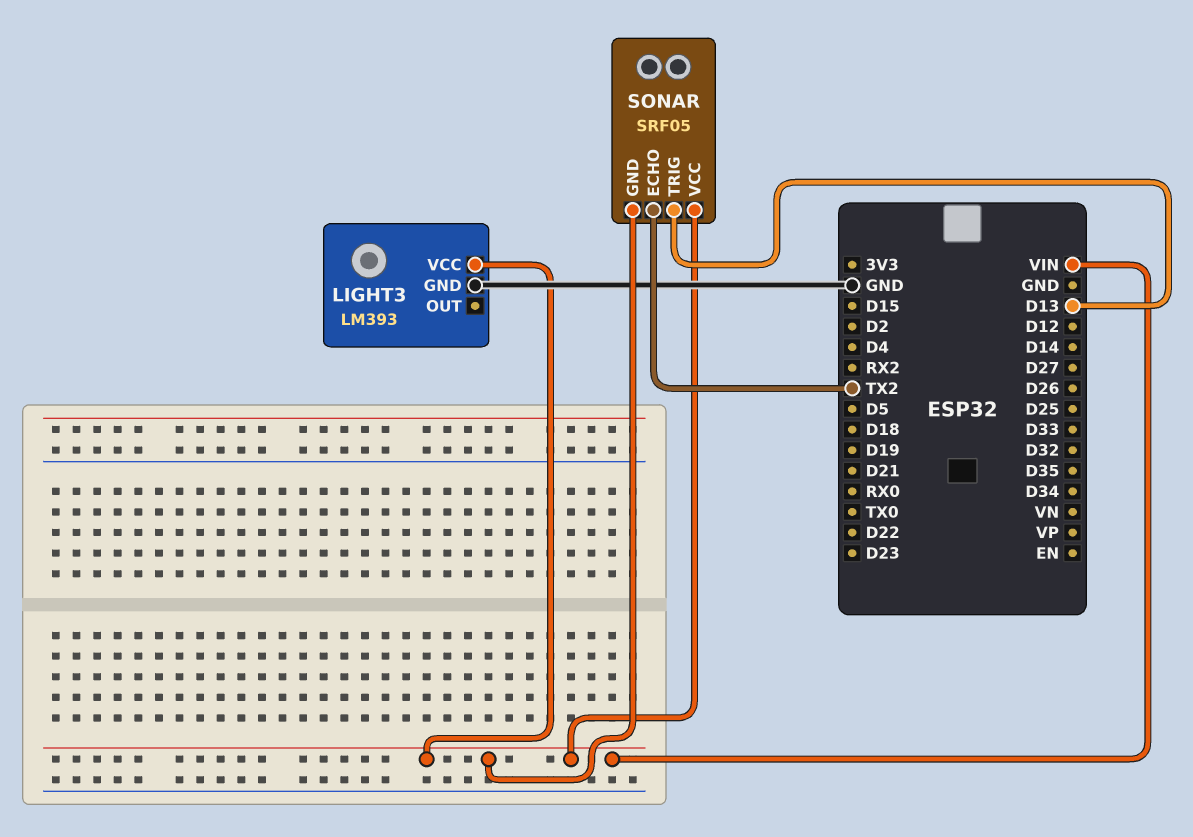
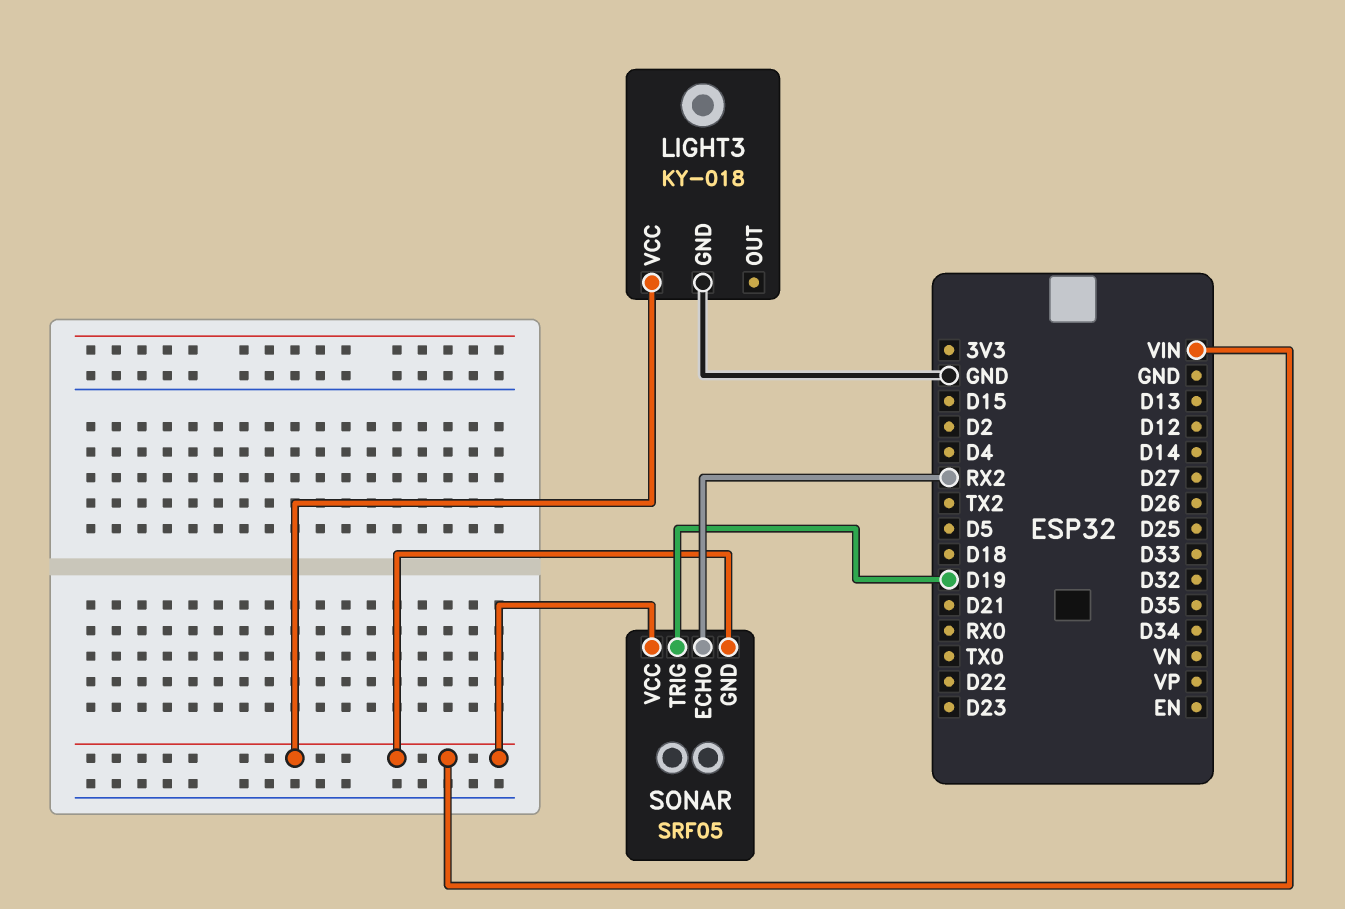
LIGHT3: LM393 -> KY-018
SONAR pin ECHO: TX2 -> RX2
SONAR pin TRIG: D13 -> D19

